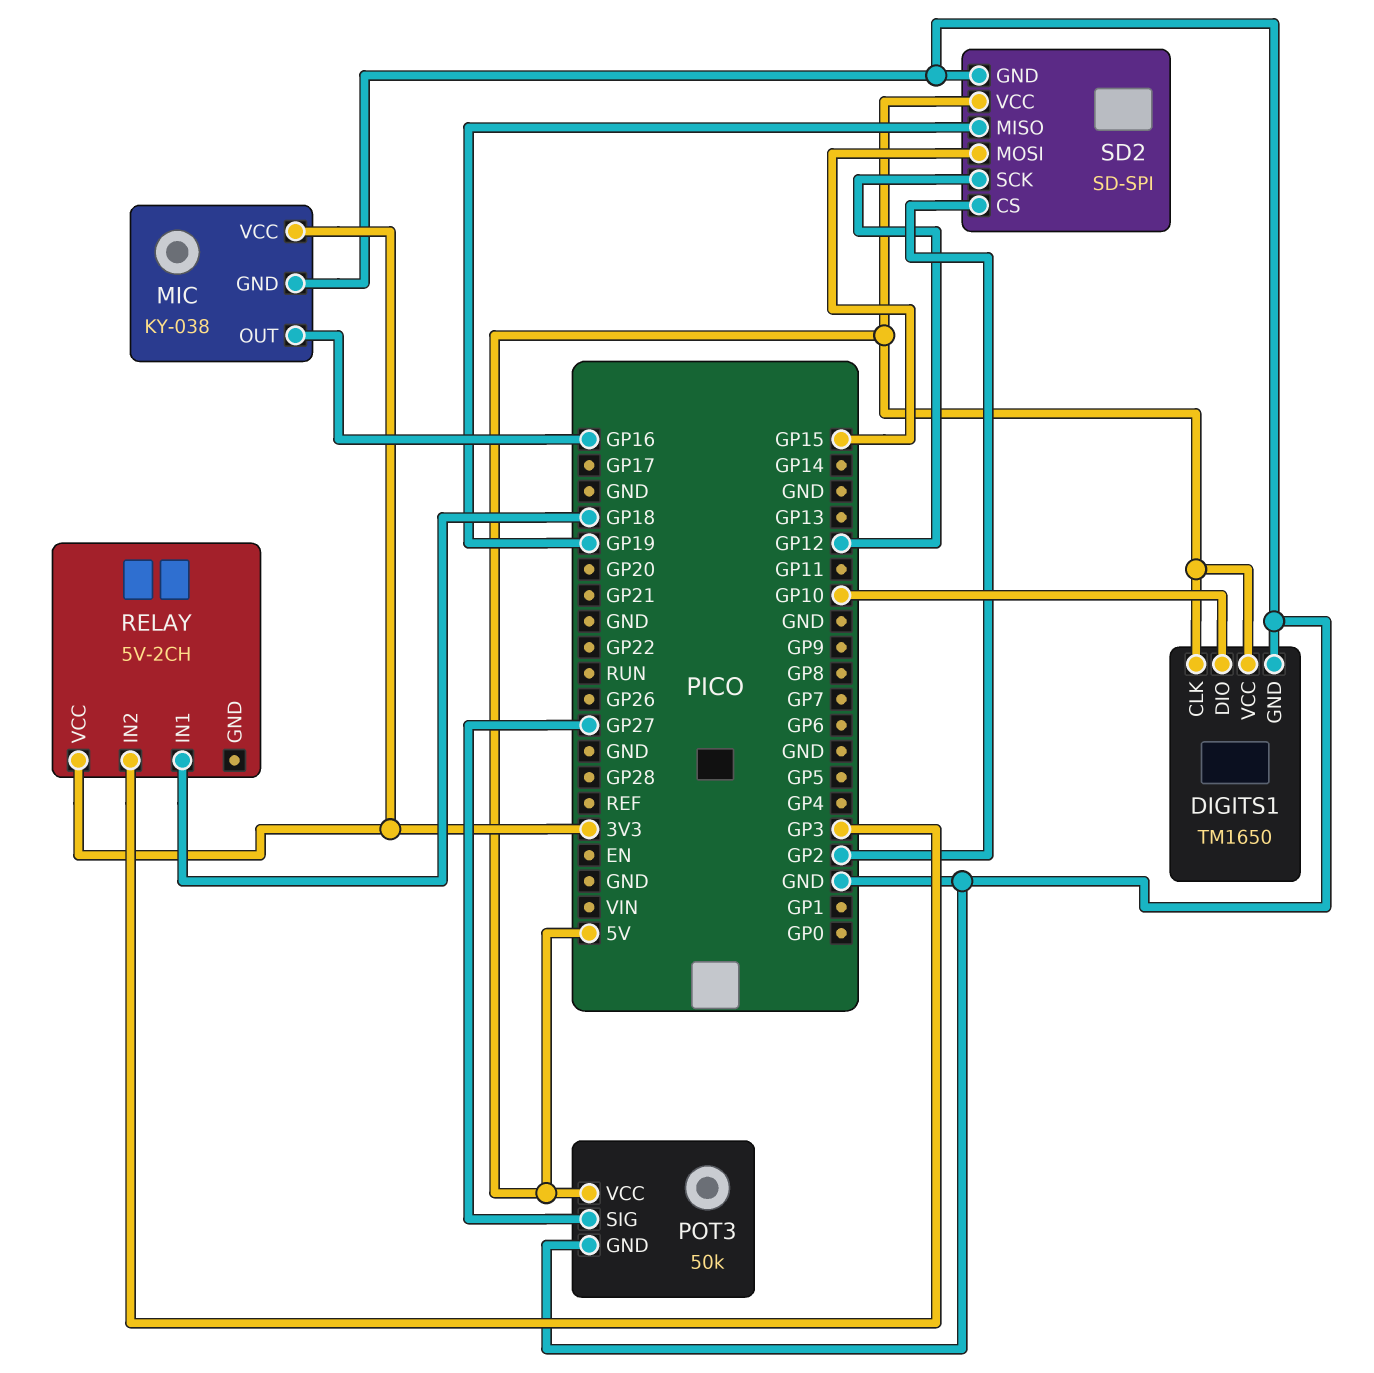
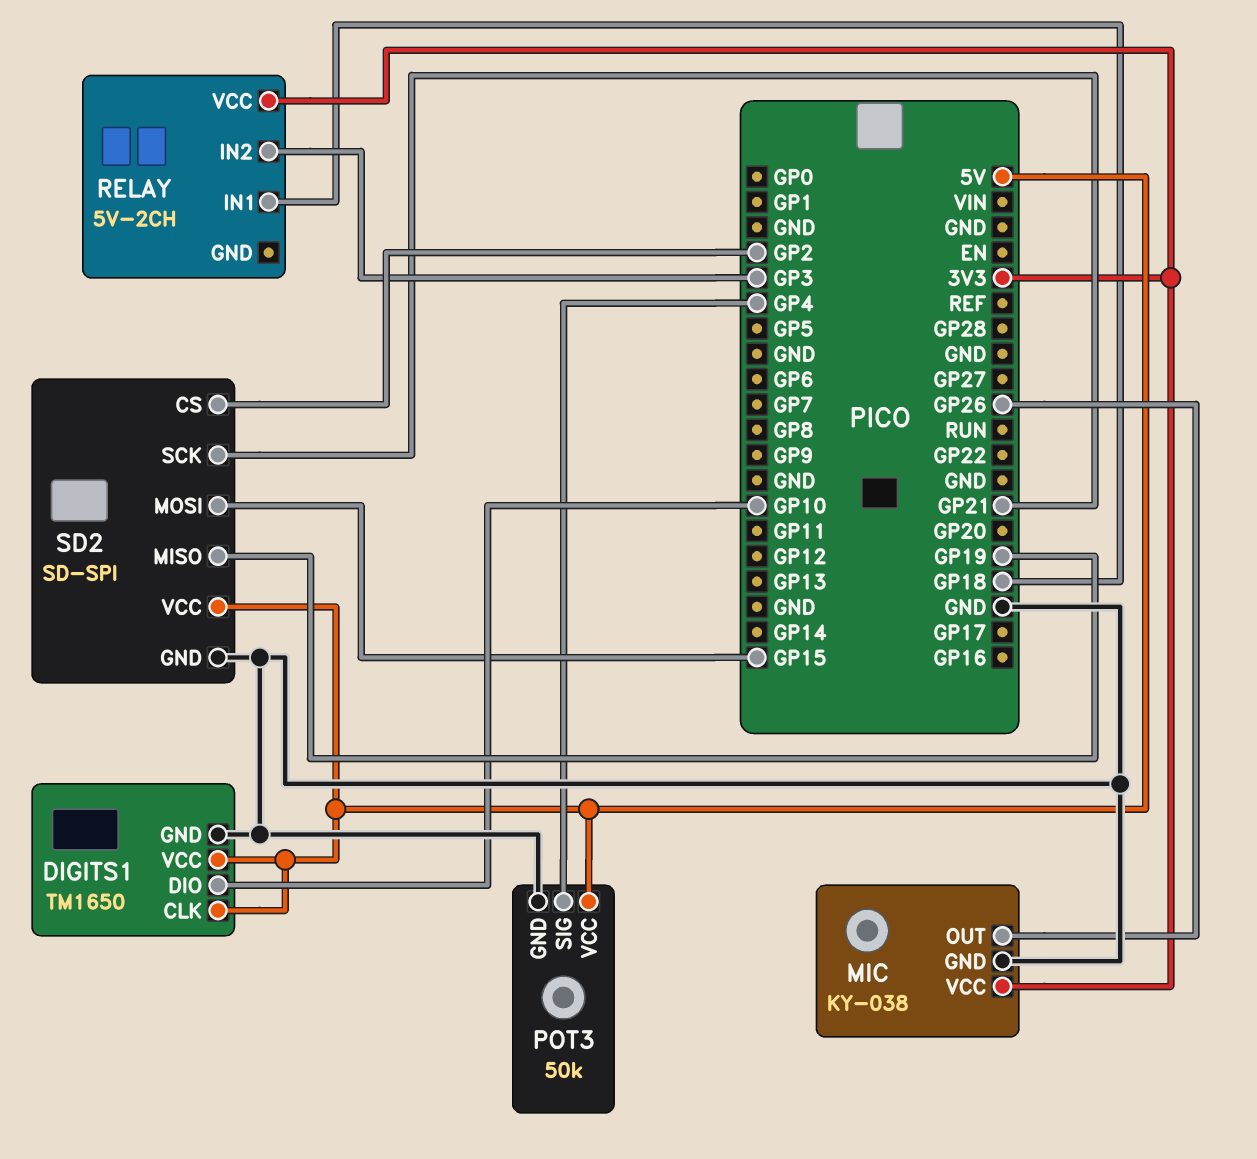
MIC pin OUT: GP16 -> GP26
POT3 pin SIG: GP27 -> GP4
SD2 pin SCK: GP12 -> GP21

